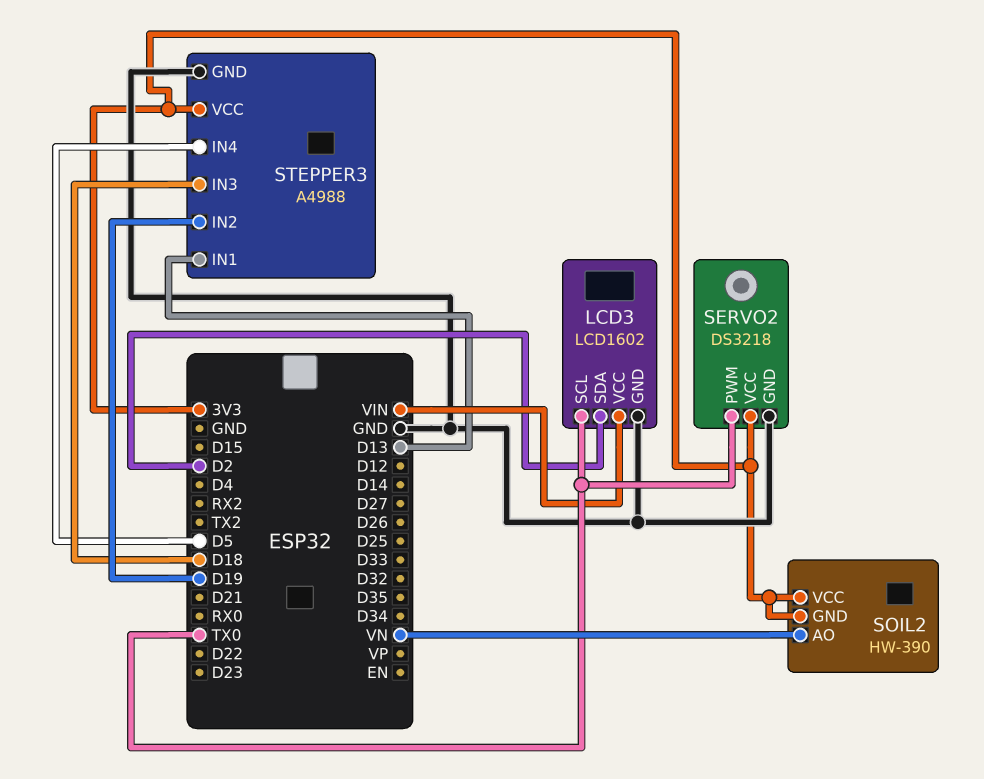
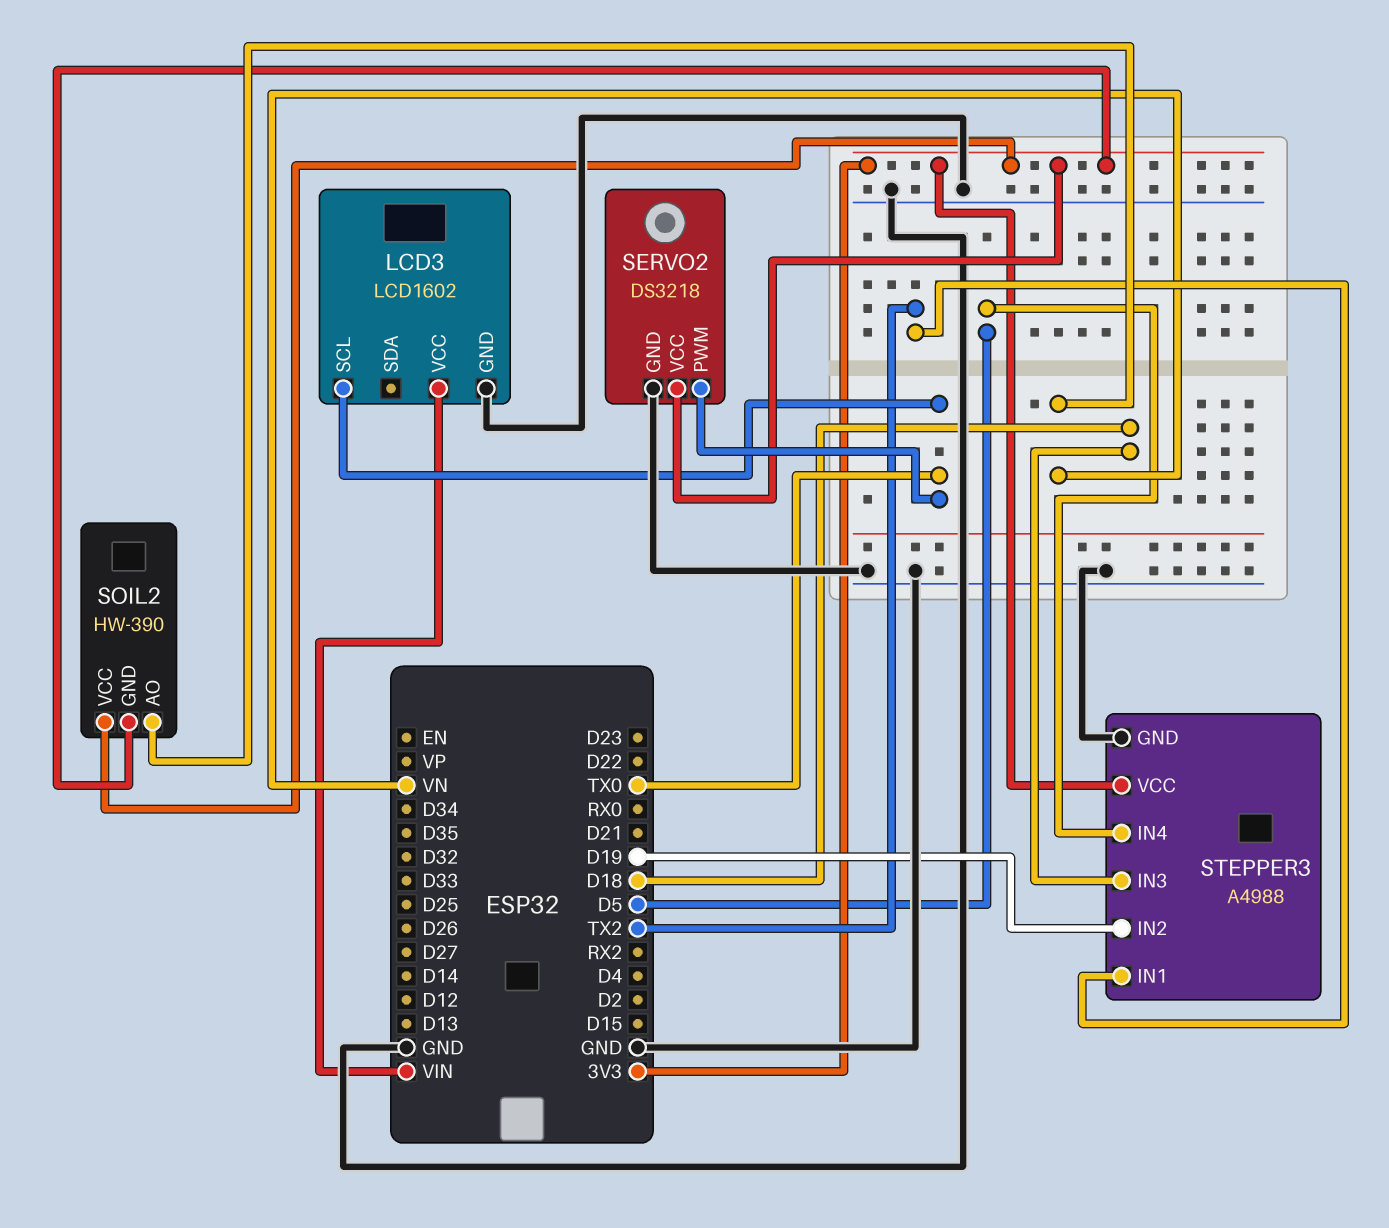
LCD3 pin SDA: D2 -> none
STEPPER3 pin IN1: D13 -> TX2

